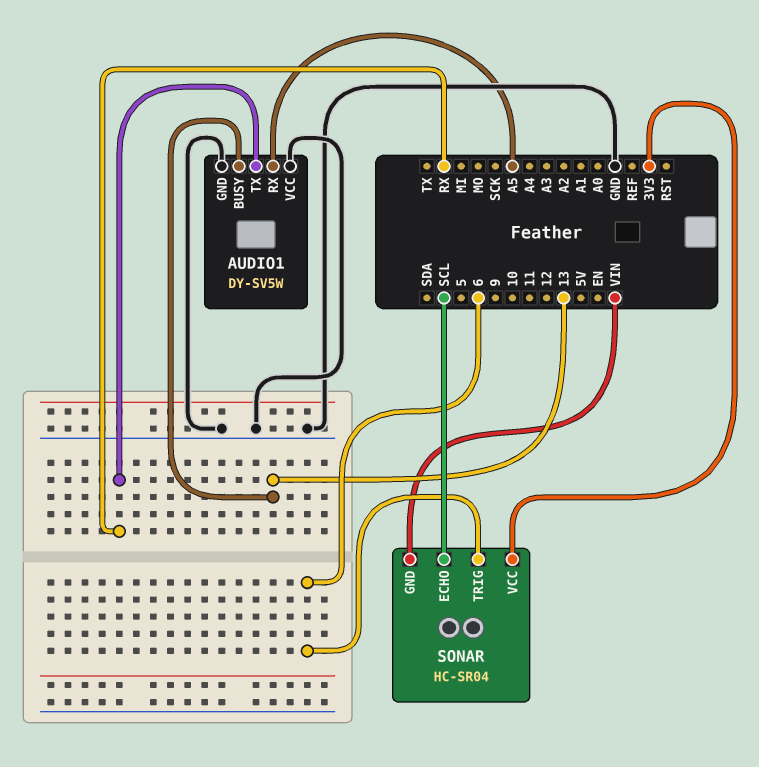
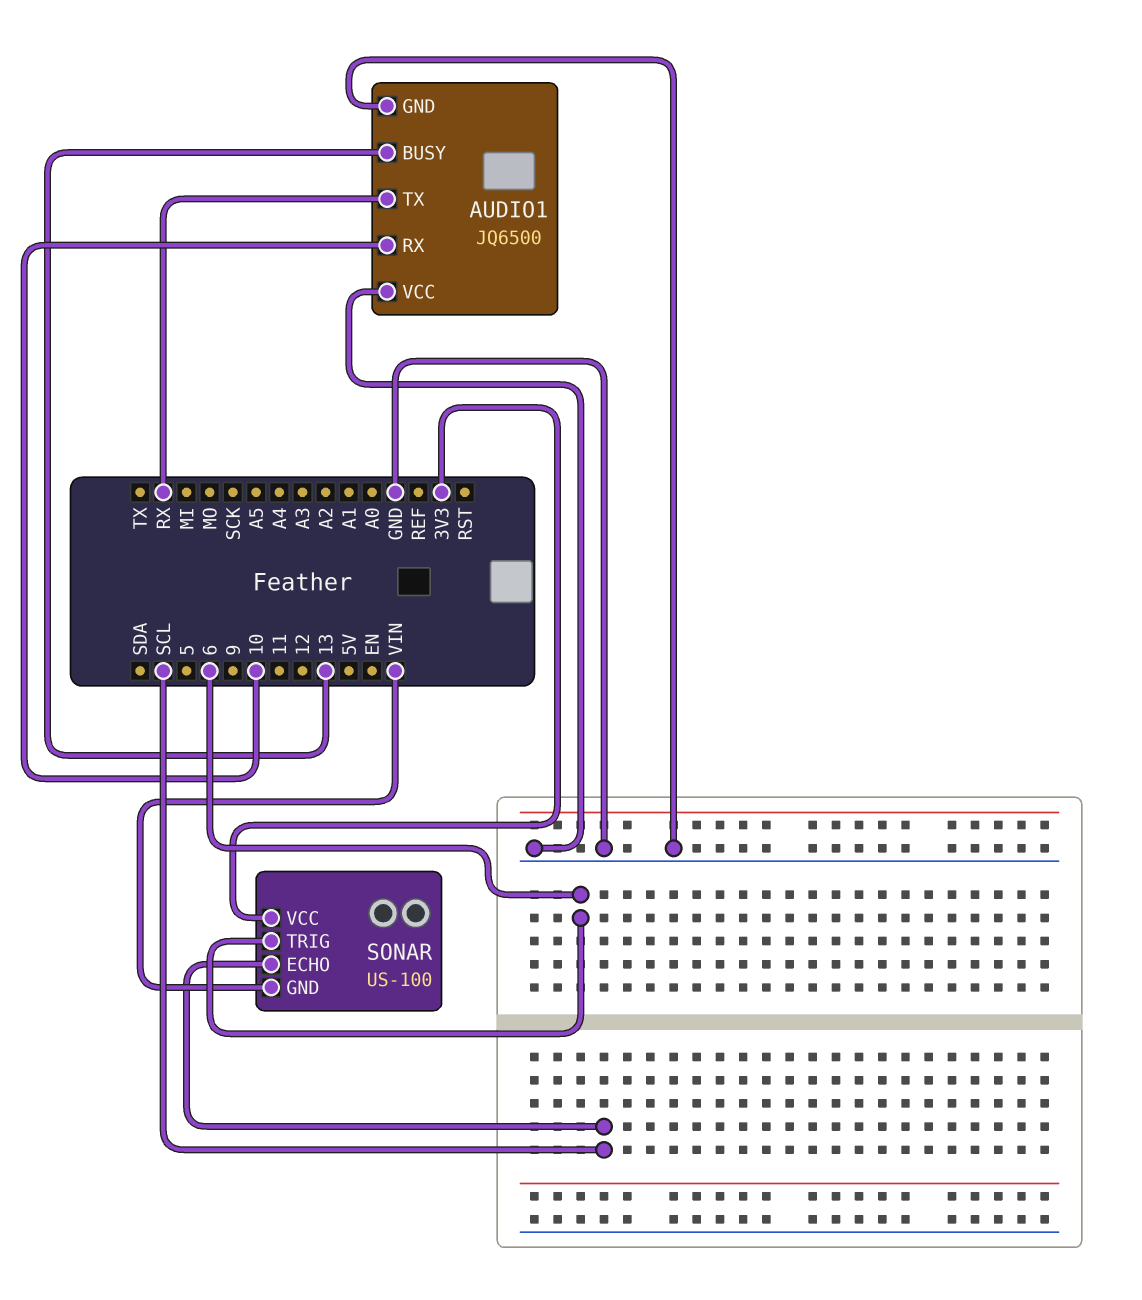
AUDIO1: DY-SV5W -> JQ6500
AUDIO1 pin RX: A5 -> 10
SONAR: HC-SR04 -> US-100

